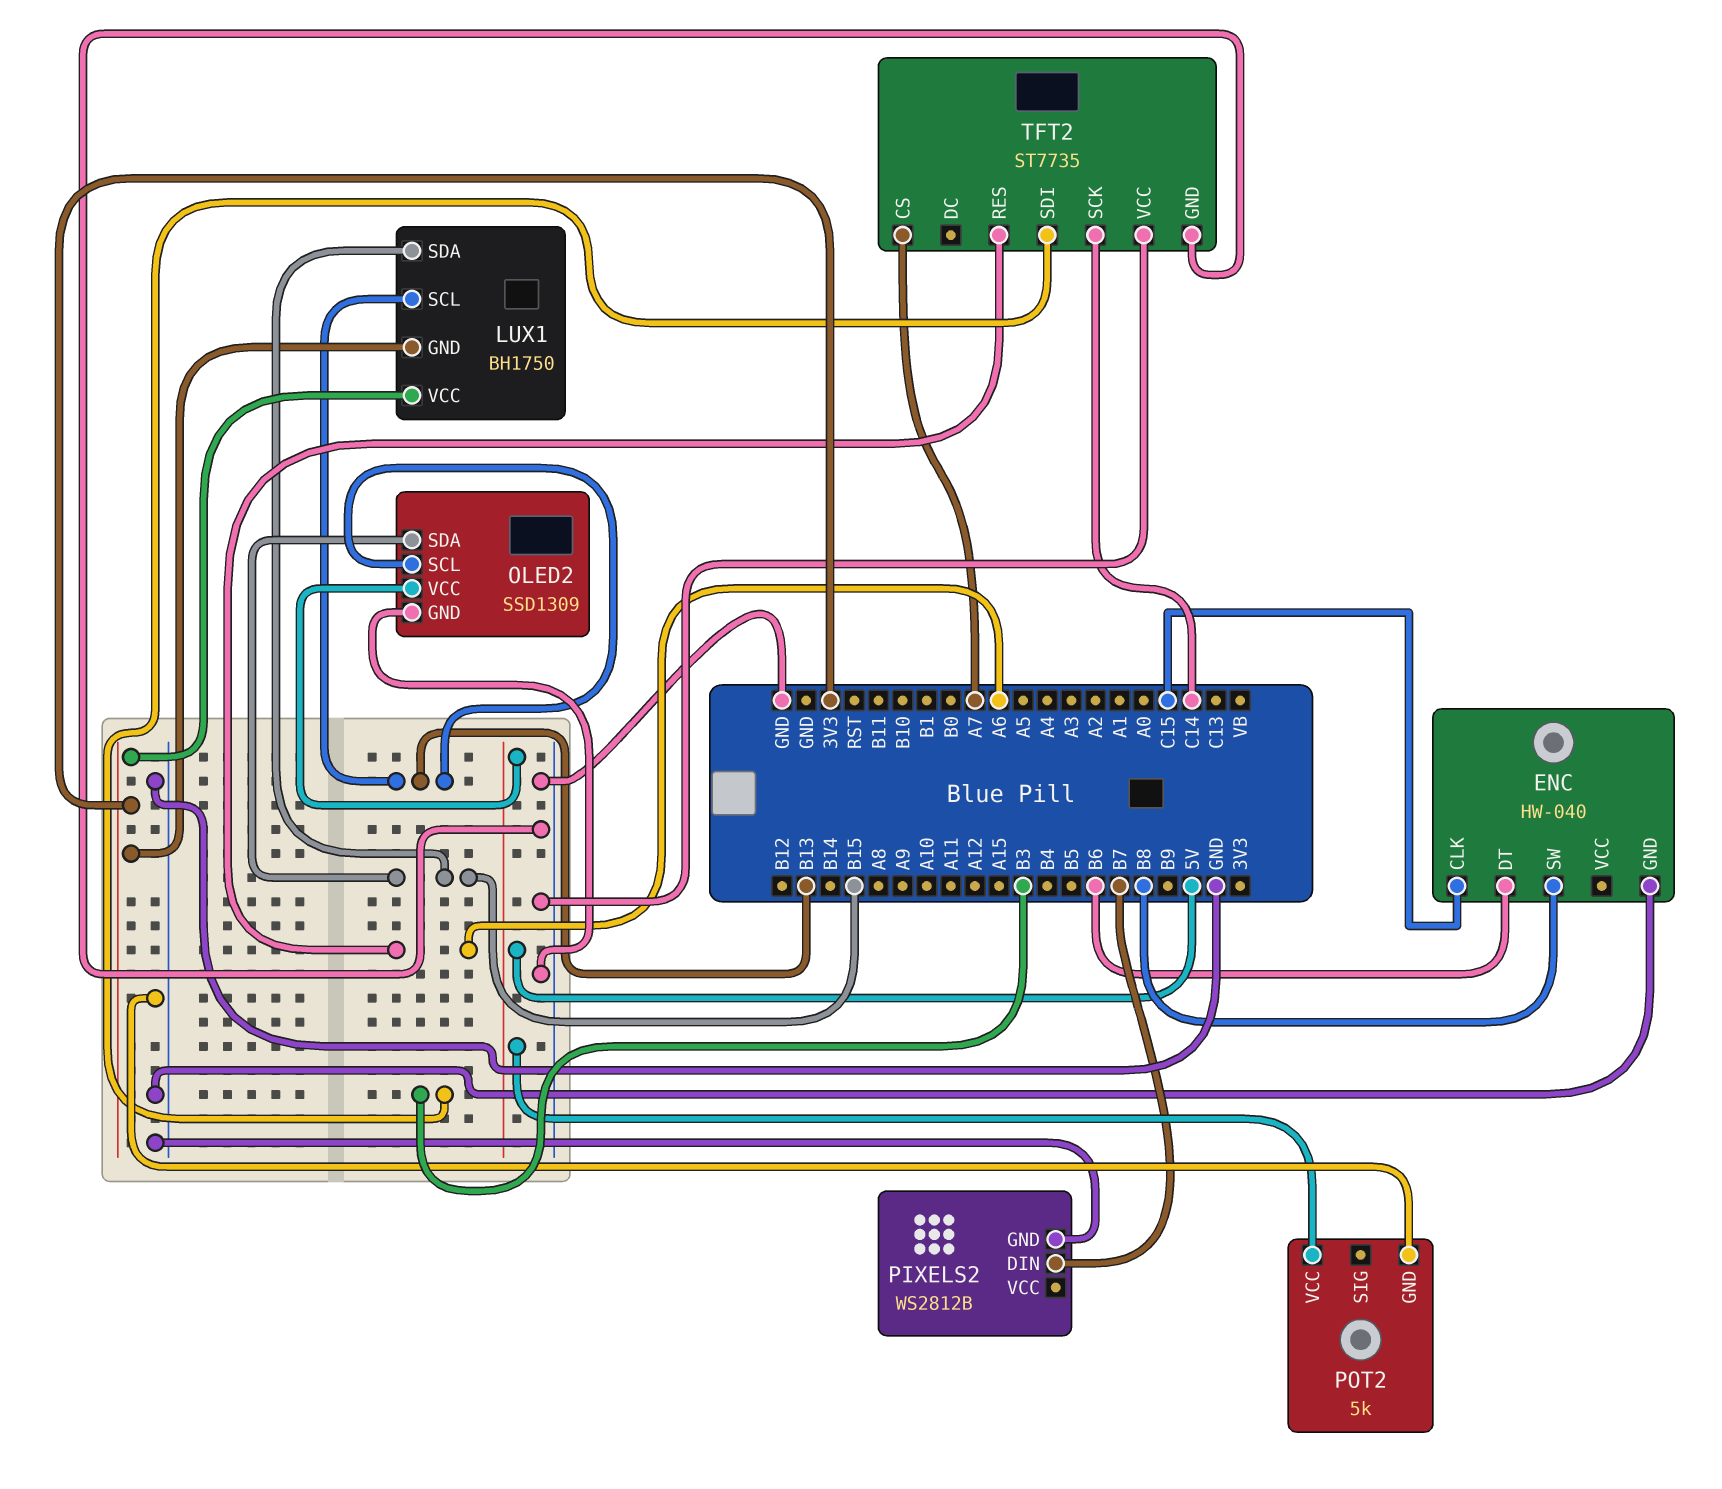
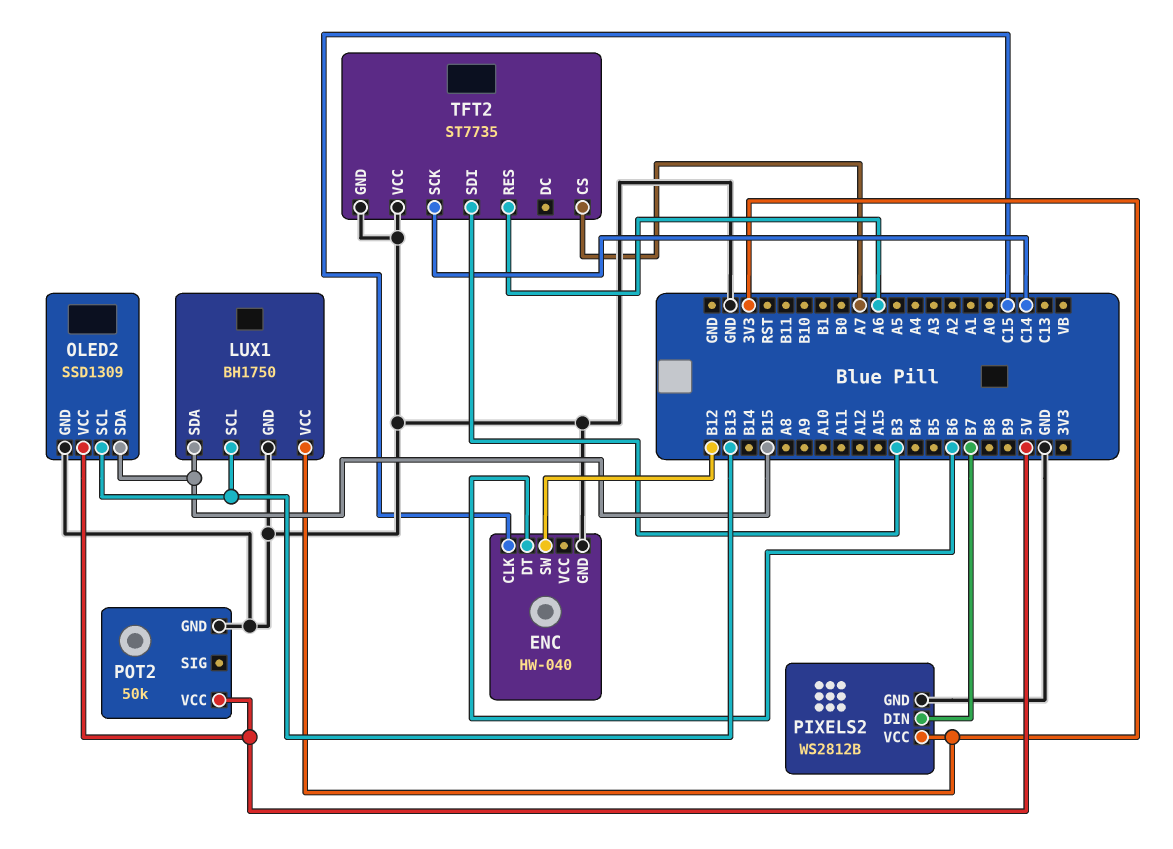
ENC pin SW: B8 -> B12
LUX1 pin GND: 3V3 -> GND
PIXELS2 pin VCC: none -> 3V3
POT2: 5k -> 50k

